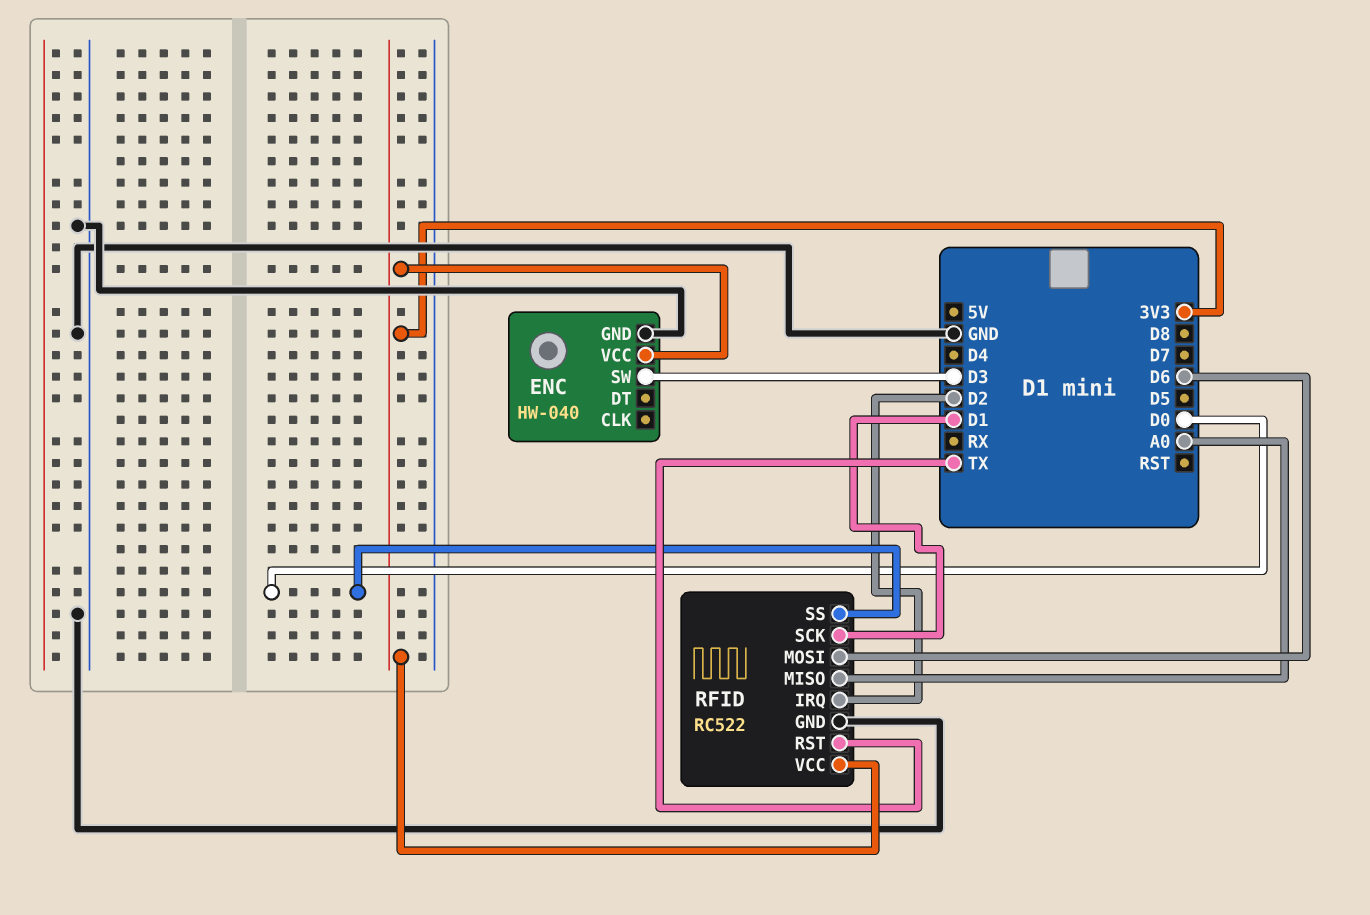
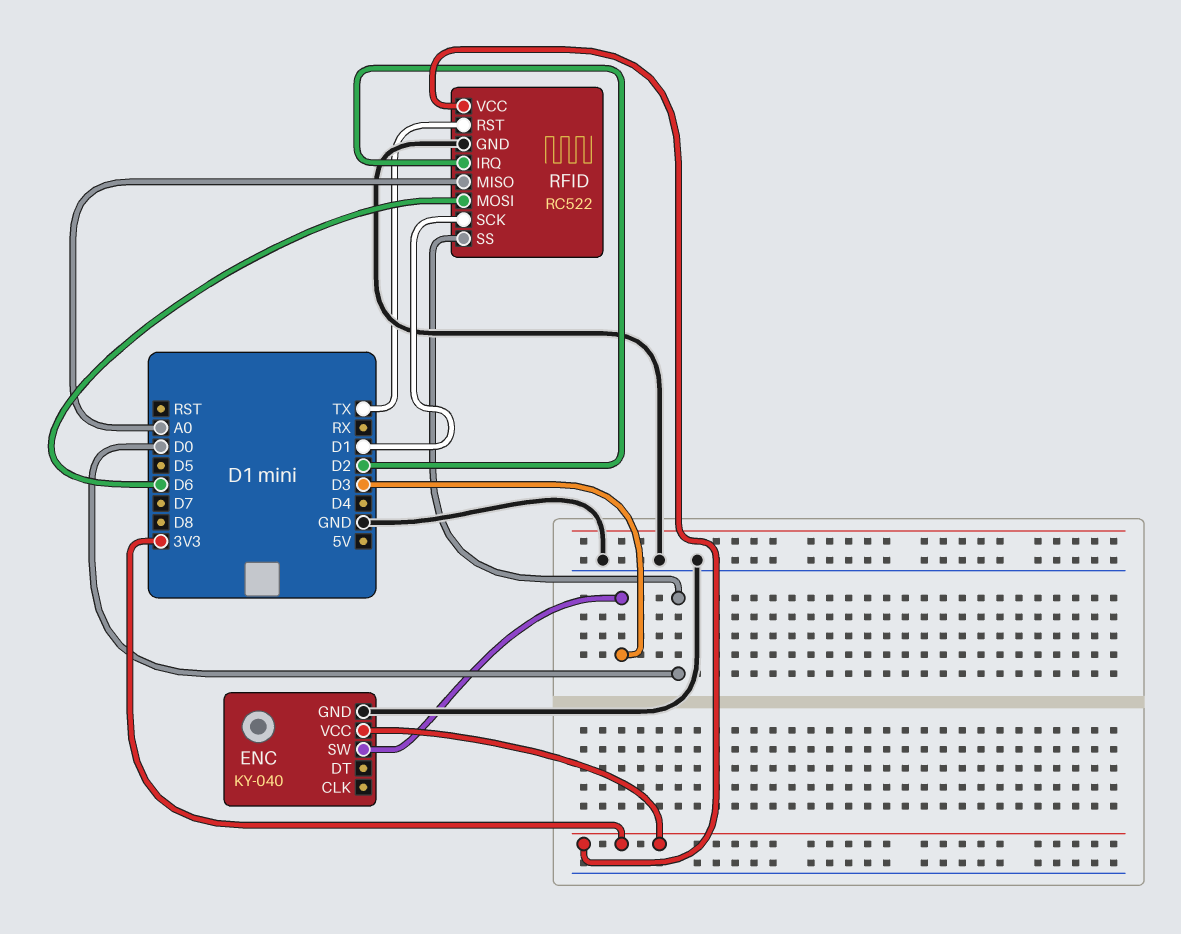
ENC: HW-040 -> KY-040

